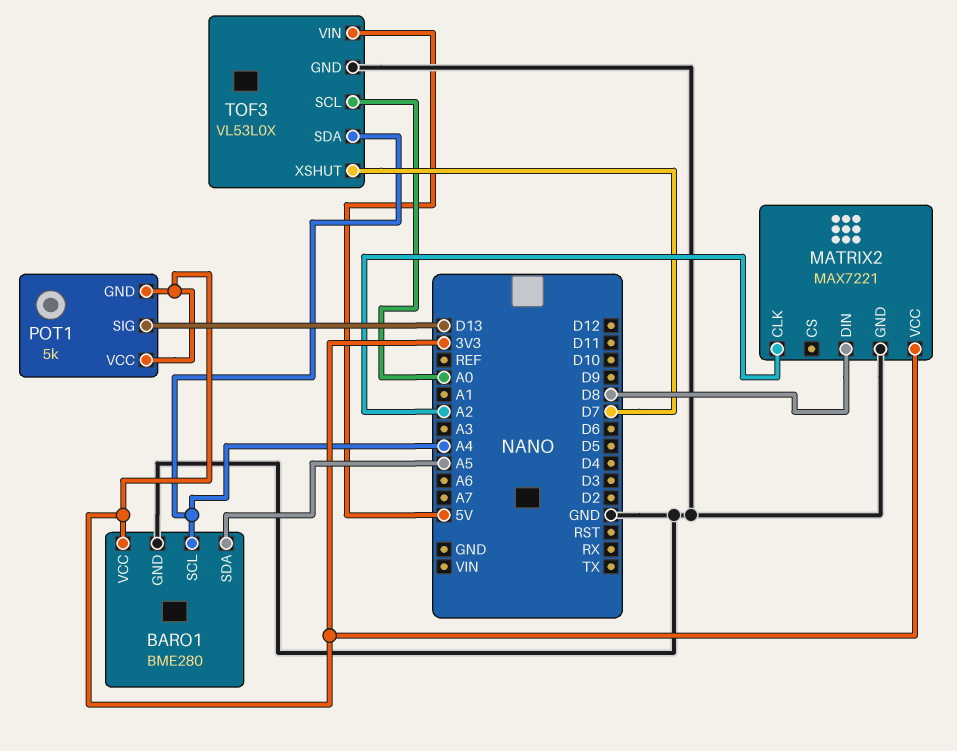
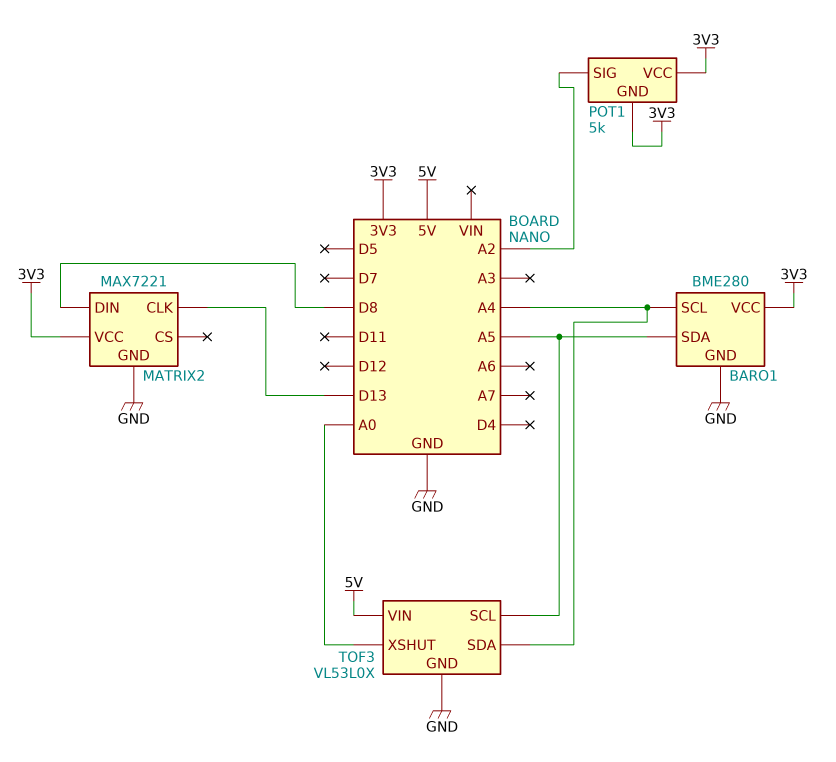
MATRIX2 pin CLK: A2 -> D13
POT1 pin SIG: D13 -> A2
TOF3 pin SCL: A0 -> A5
TOF3 pin XSHUT: D7 -> A0

